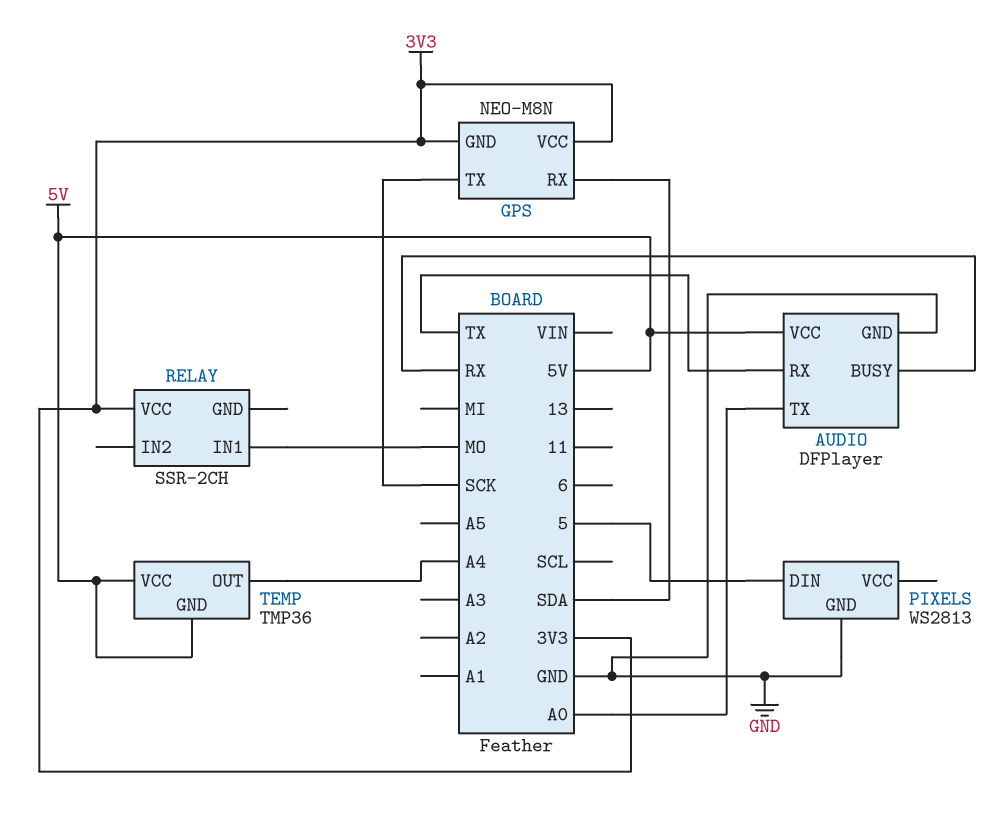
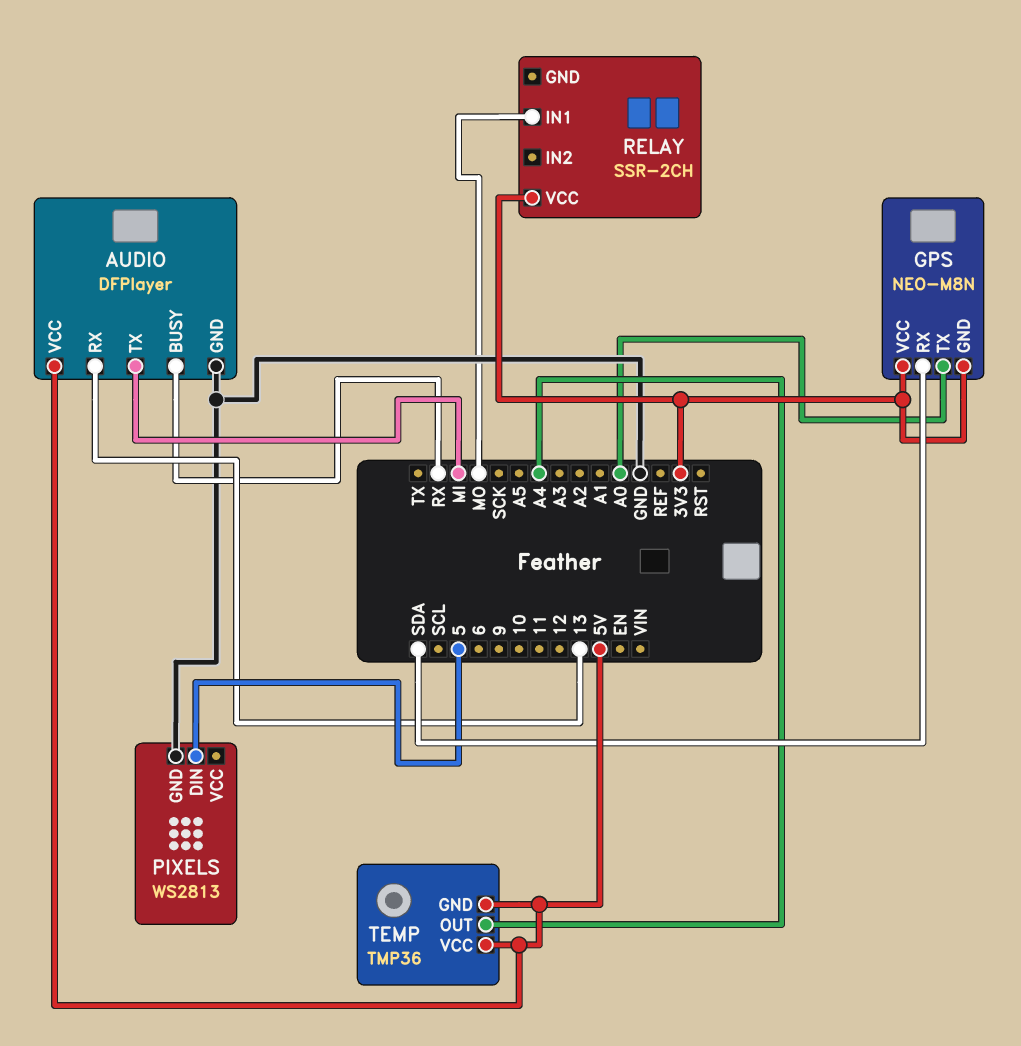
AUDIO pin RX: TX -> 13
AUDIO pin TX: A0 -> MI
GPS pin TX: SCK -> A0

